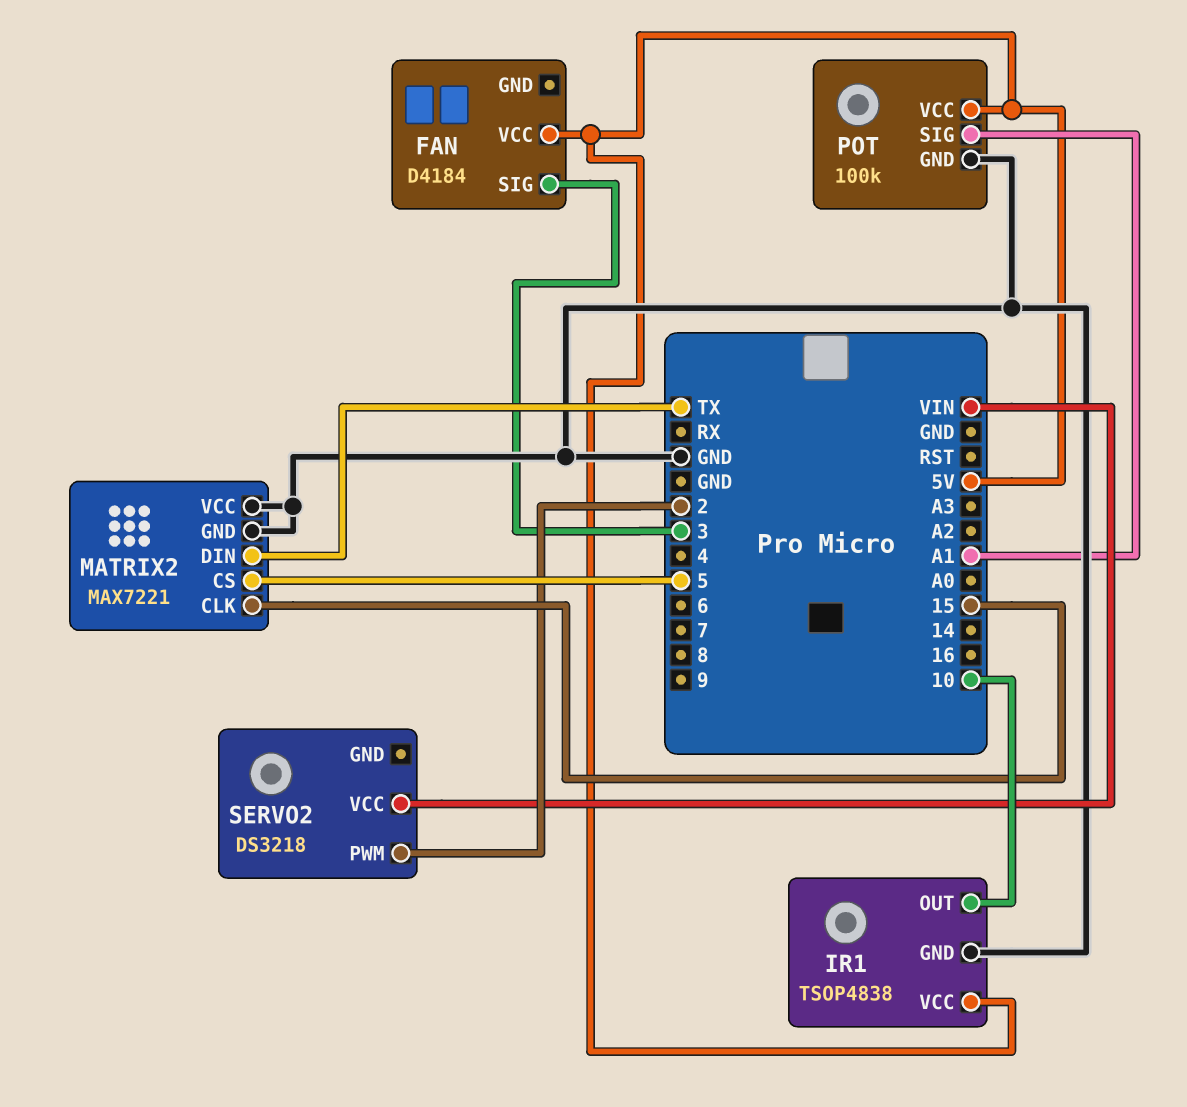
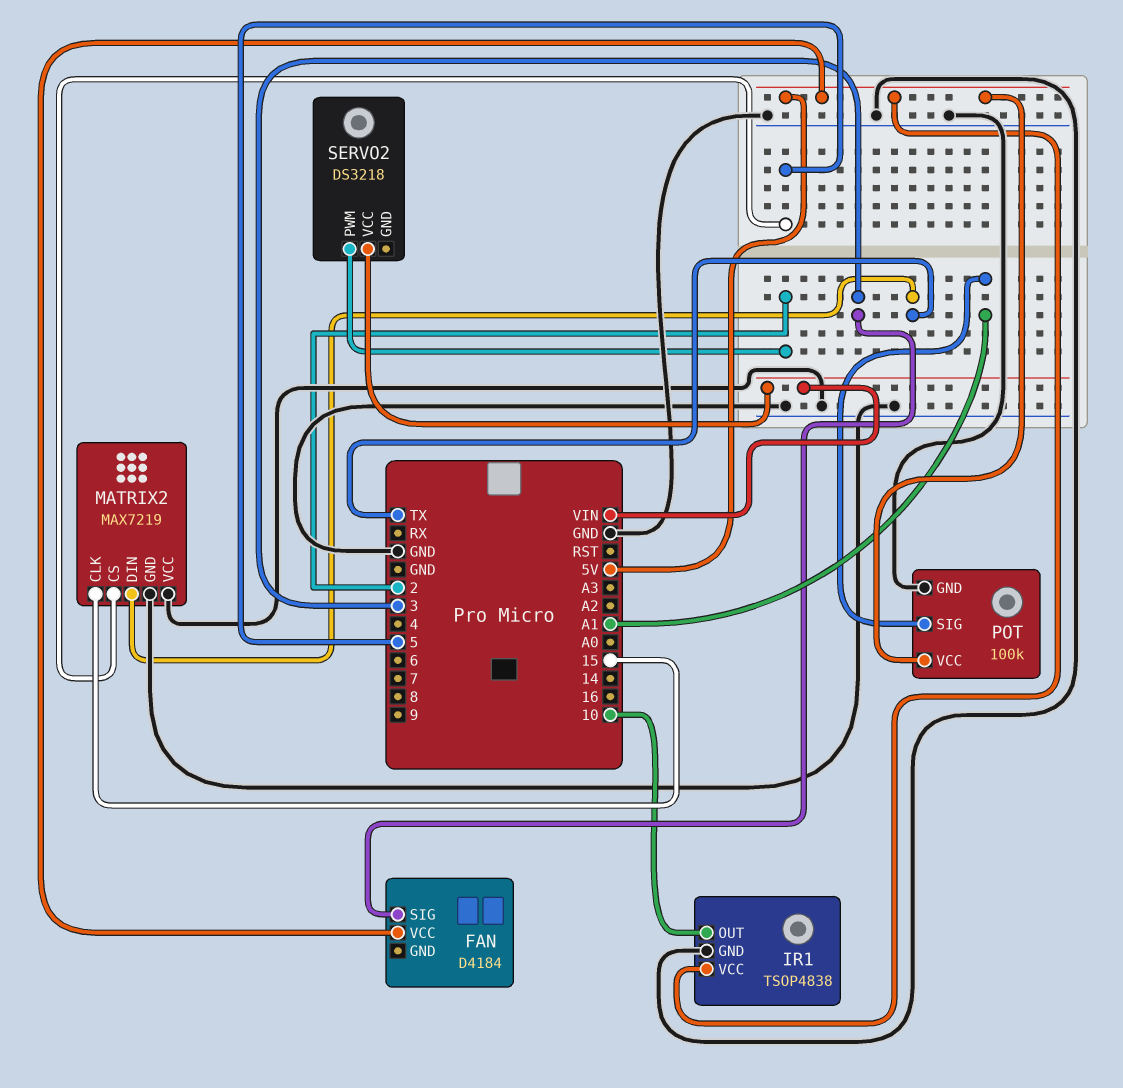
MATRIX2: MAX7221 -> MAX7219

